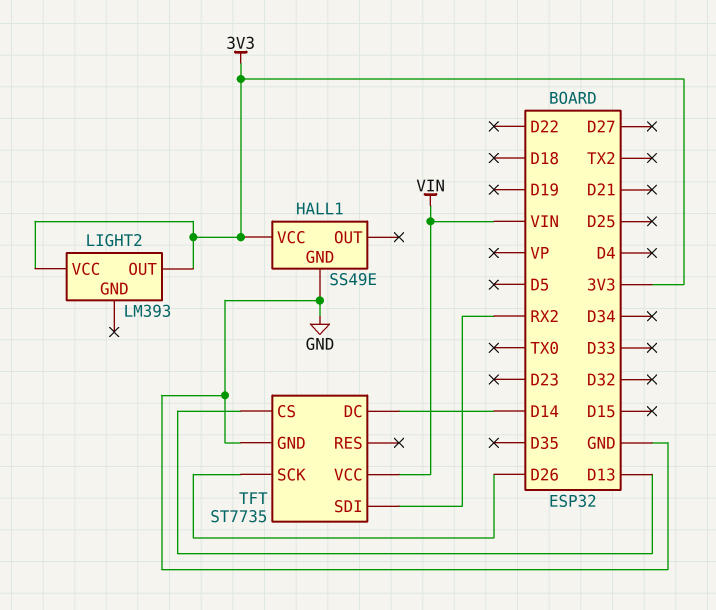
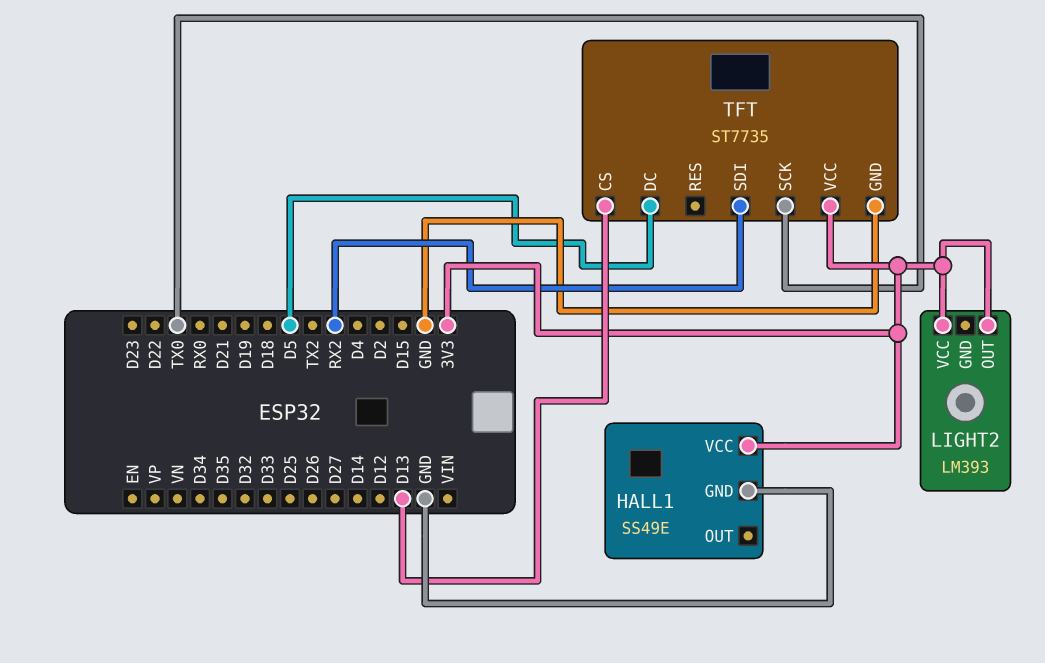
TFT pin DC: D14 -> D5
TFT pin SCK: D26 -> TX0
TFT pin VCC: VIN -> 3V3

